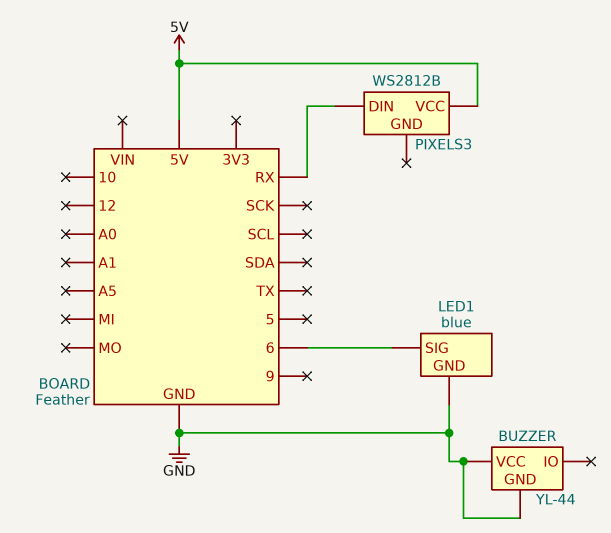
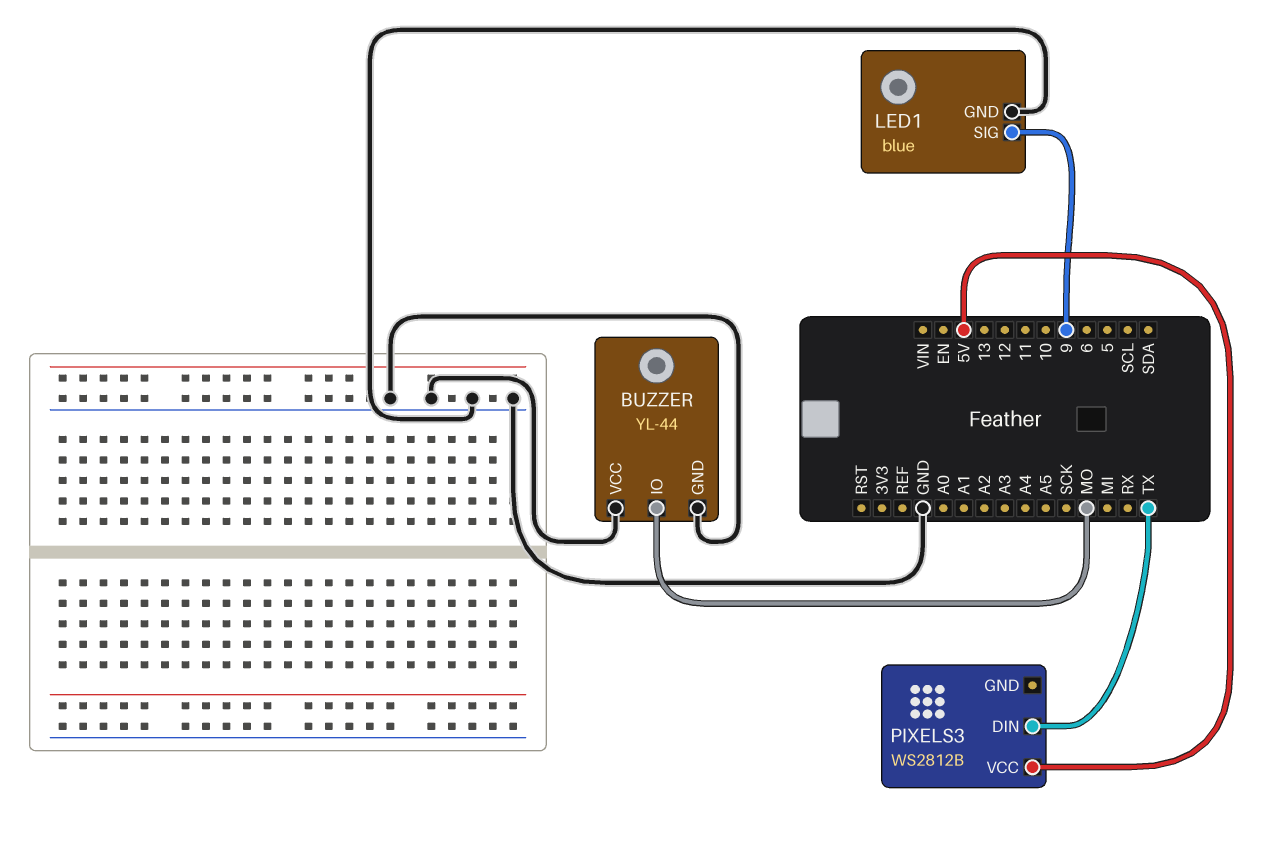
BUZZER pin IO: none -> MO
LED1 pin SIG: 6 -> 9
PIXELS3 pin DIN: RX -> TX

